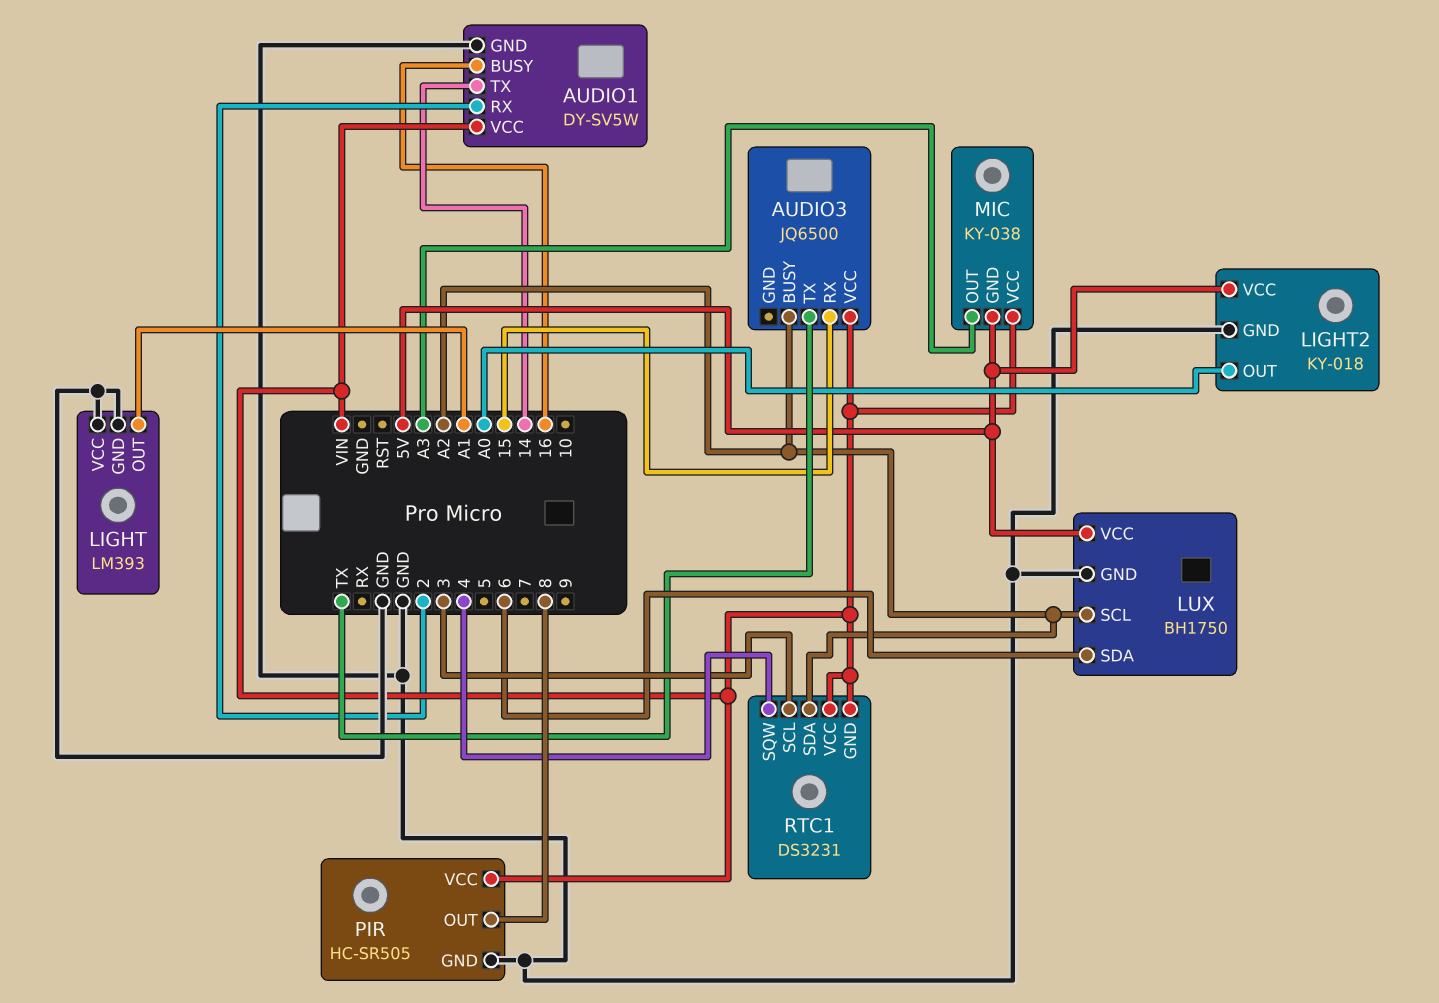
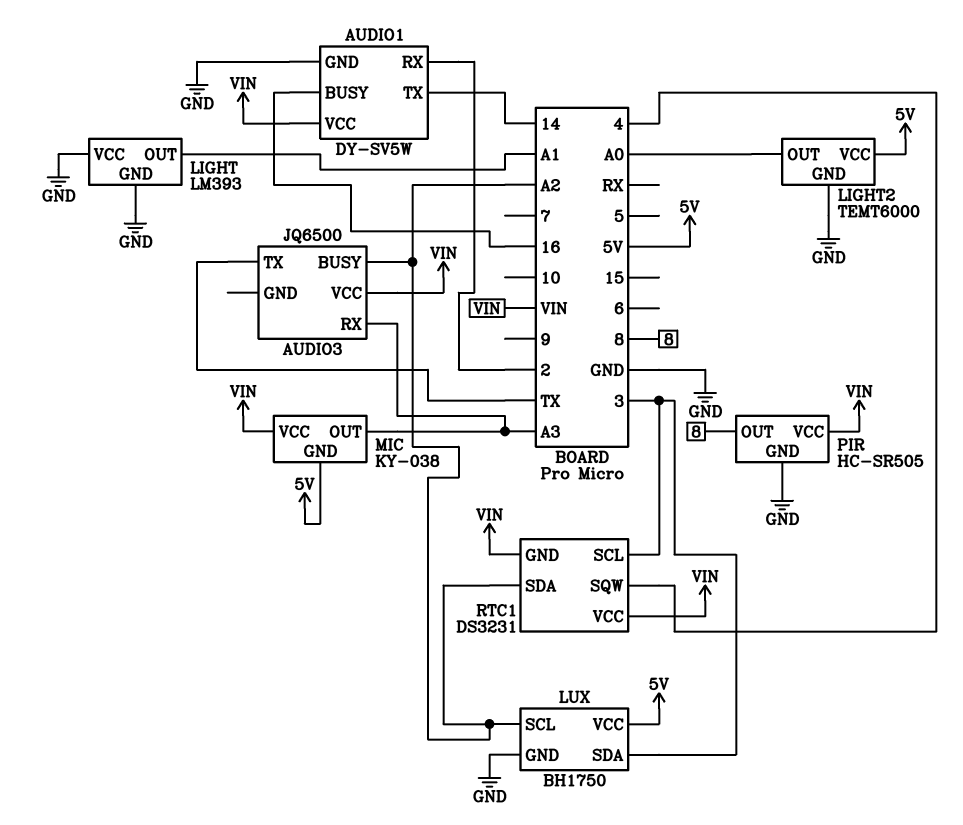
AUDIO3 pin RX: 15 -> A3
LIGHT2: KY-018 -> TEMT6000
LUX pin SDA: 6 -> 3

